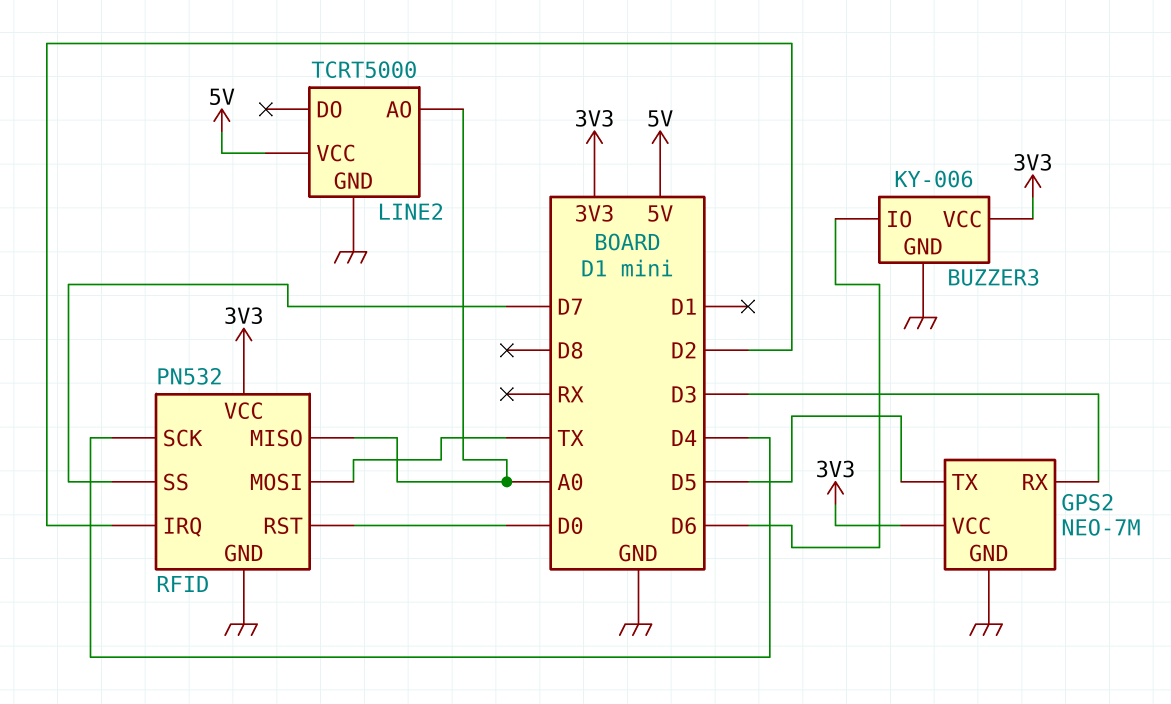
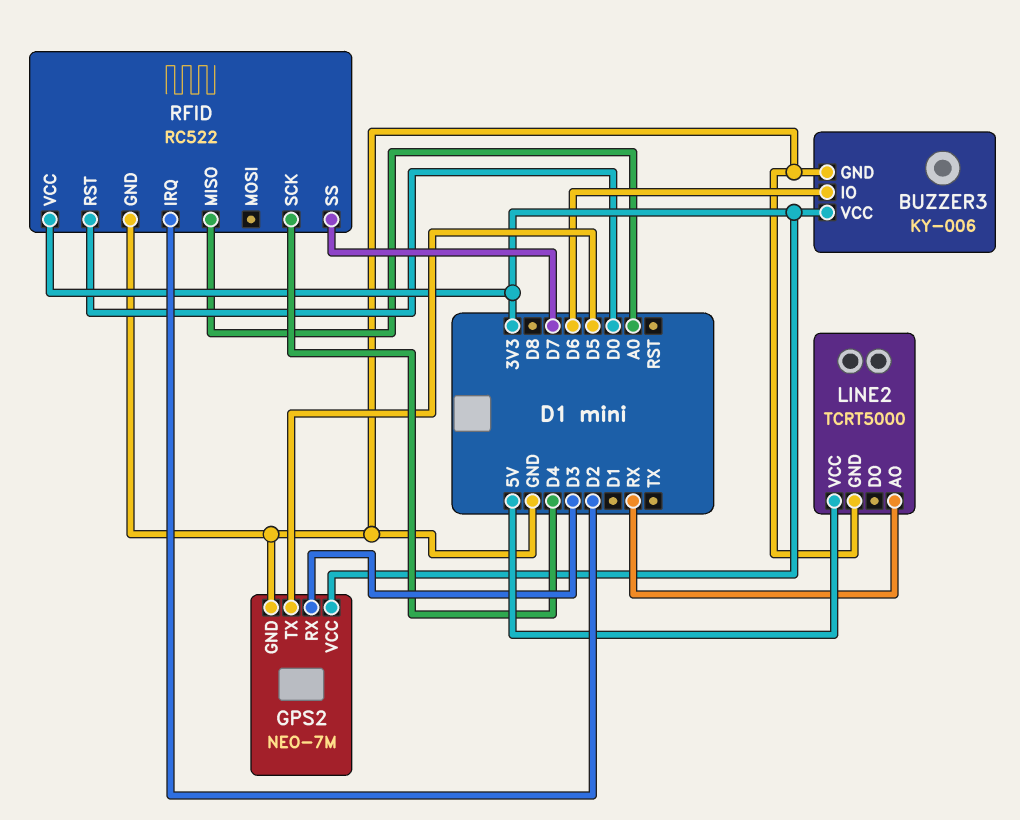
LINE2 pin AO: A0 -> RX
RFID: PN532 -> RC522
RFID pin MOSI: TX -> none

